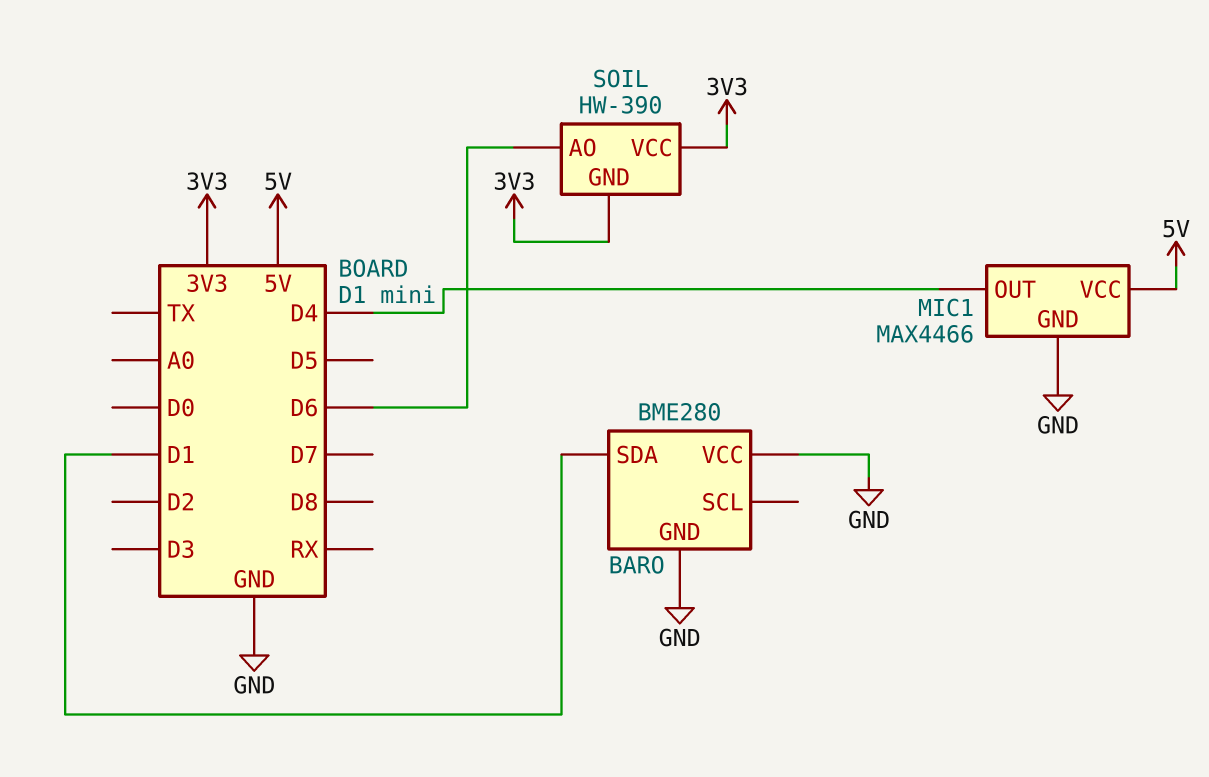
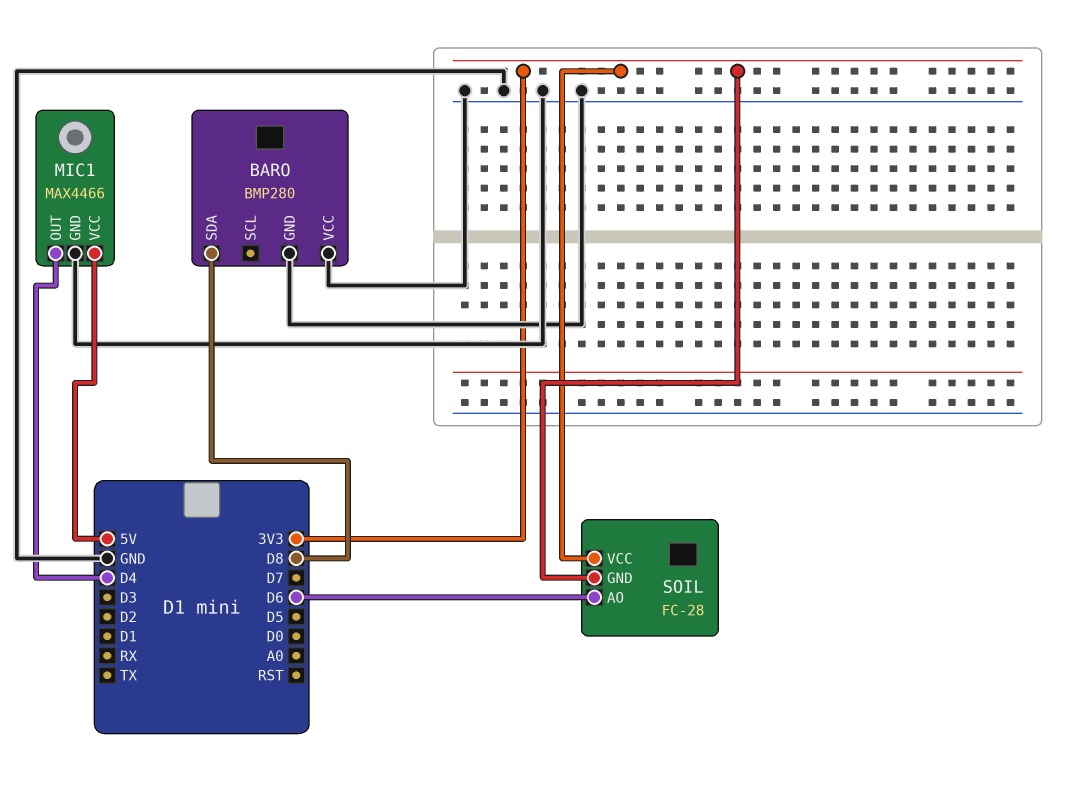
BARO: BME280 -> BMP280
BARO pin SDA: D1 -> D8
SOIL: HW-390 -> FC-28

